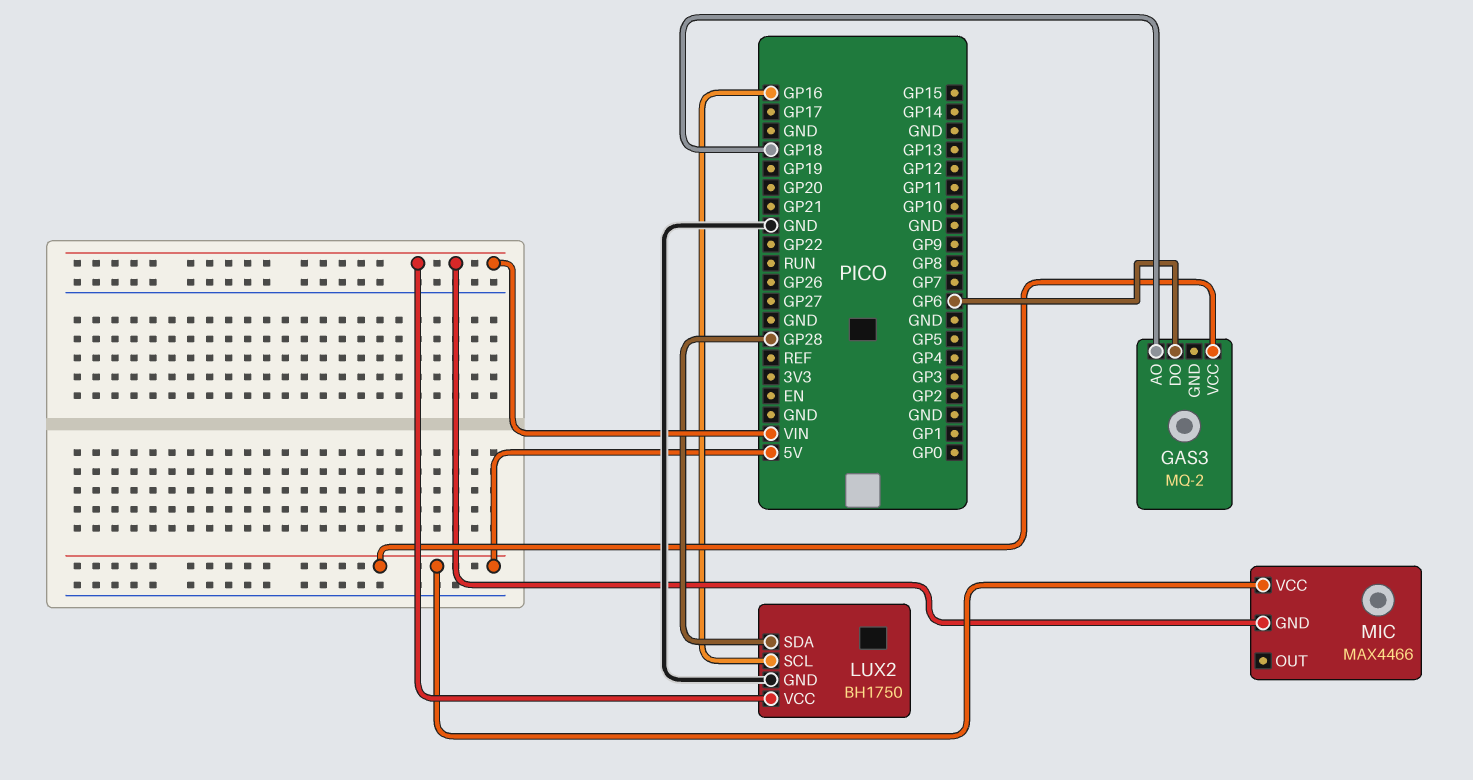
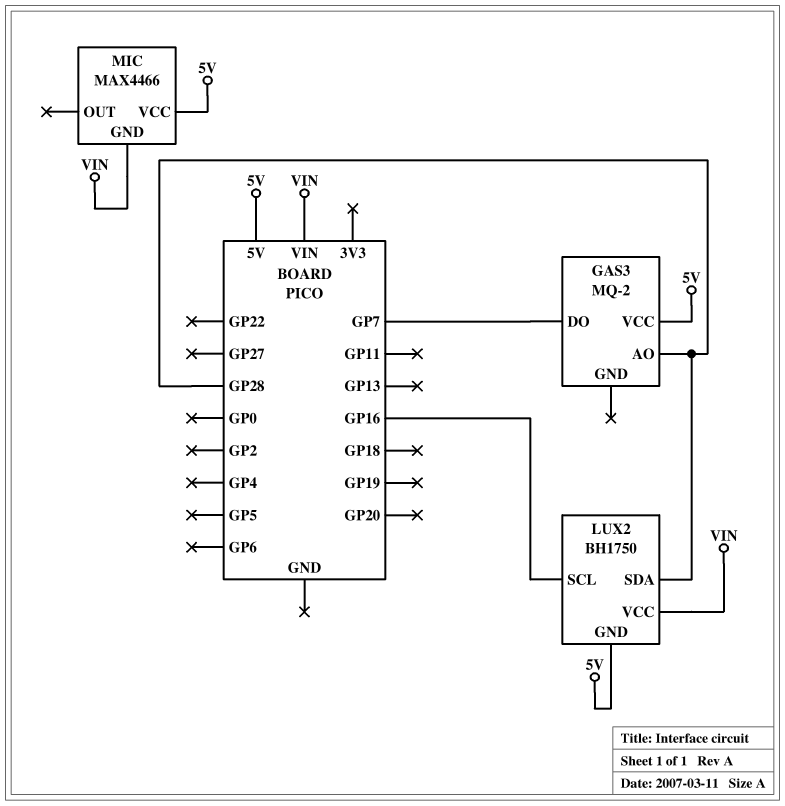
GAS3 pin AO: GP18 -> GP28
GAS3 pin DO: GP6 -> GP7
LUX2 pin GND: GND -> 5V

